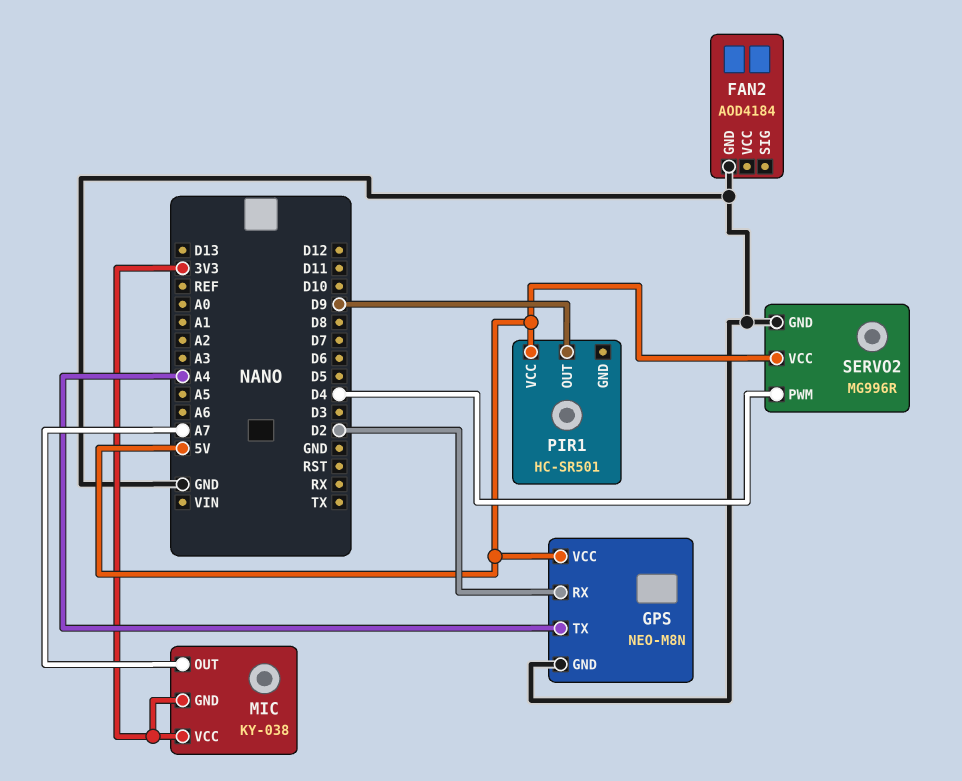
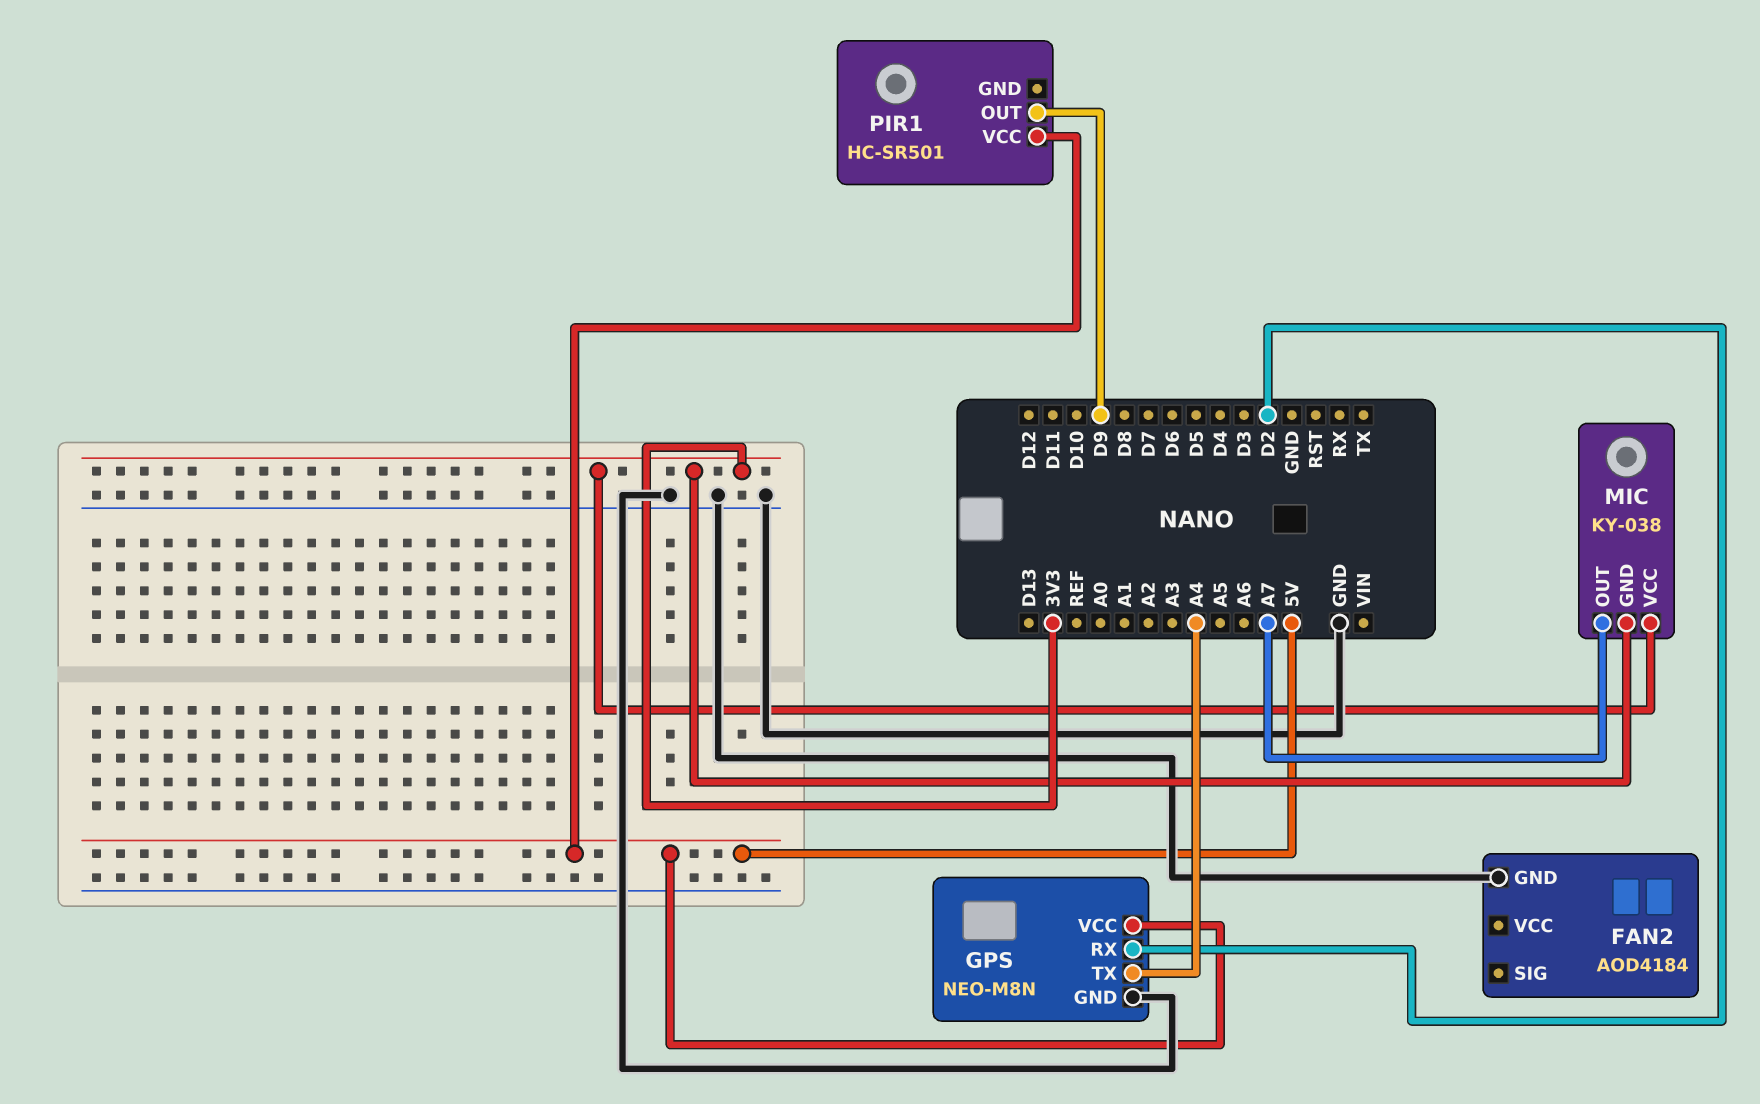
SERVO2: MG996R -> none
SERVO2 pin GND: GND -> none
SERVO2 pin PWM: D4 -> none
SERVO2 pin VCC: 5V -> none

